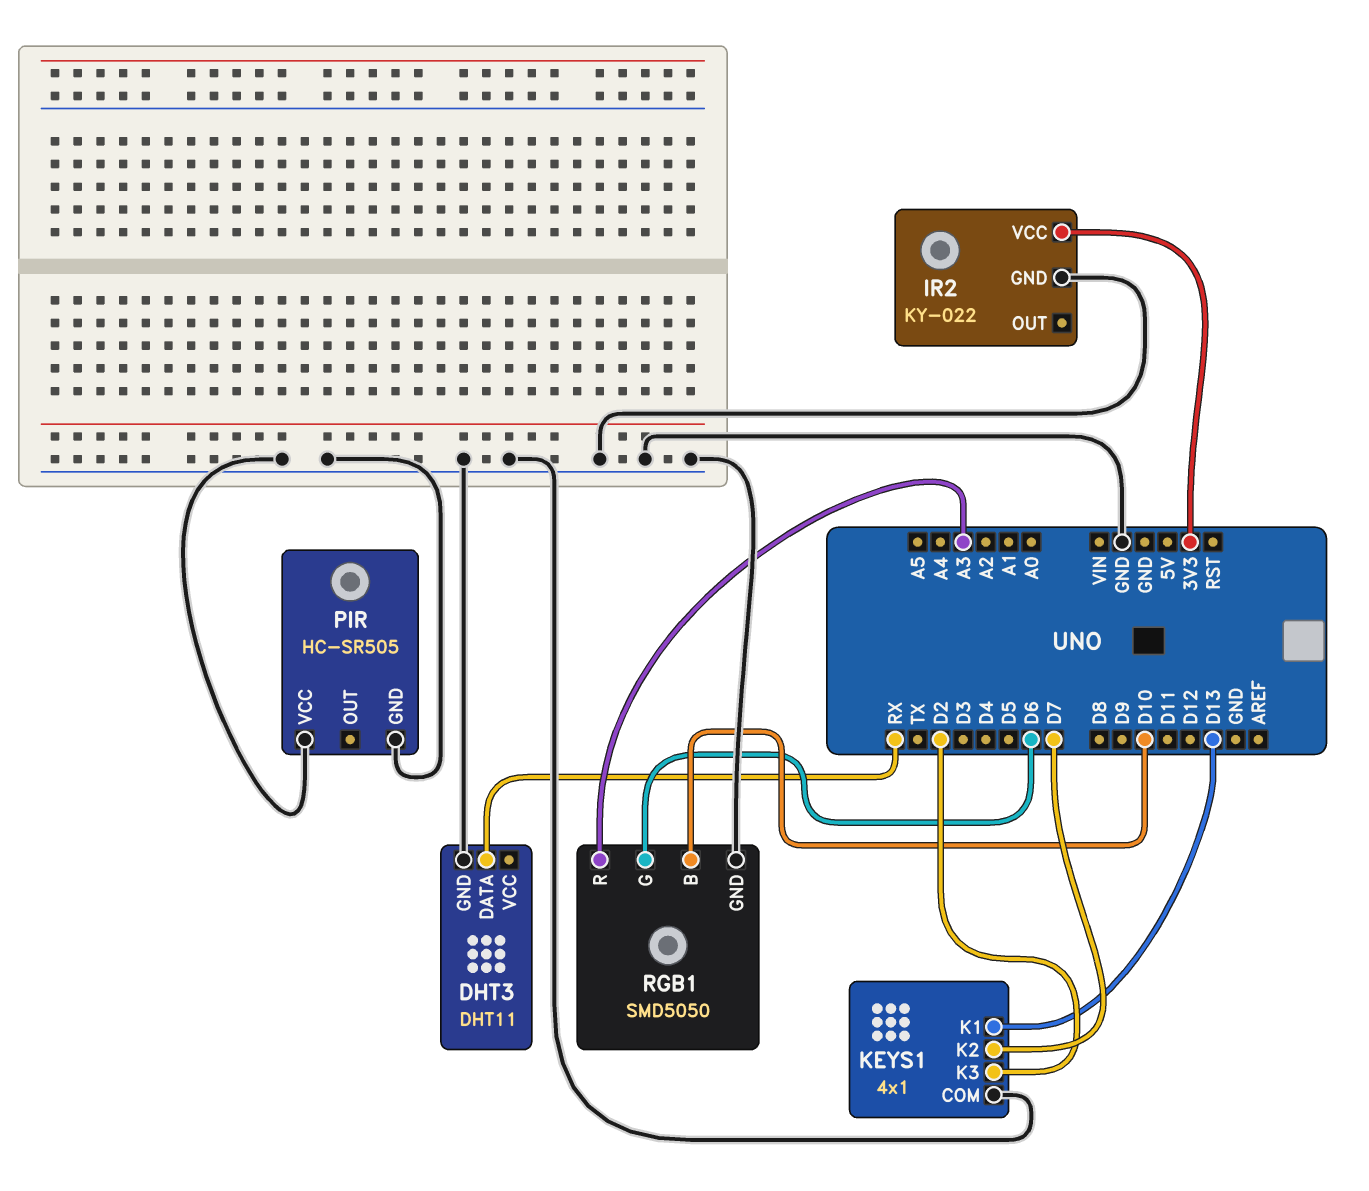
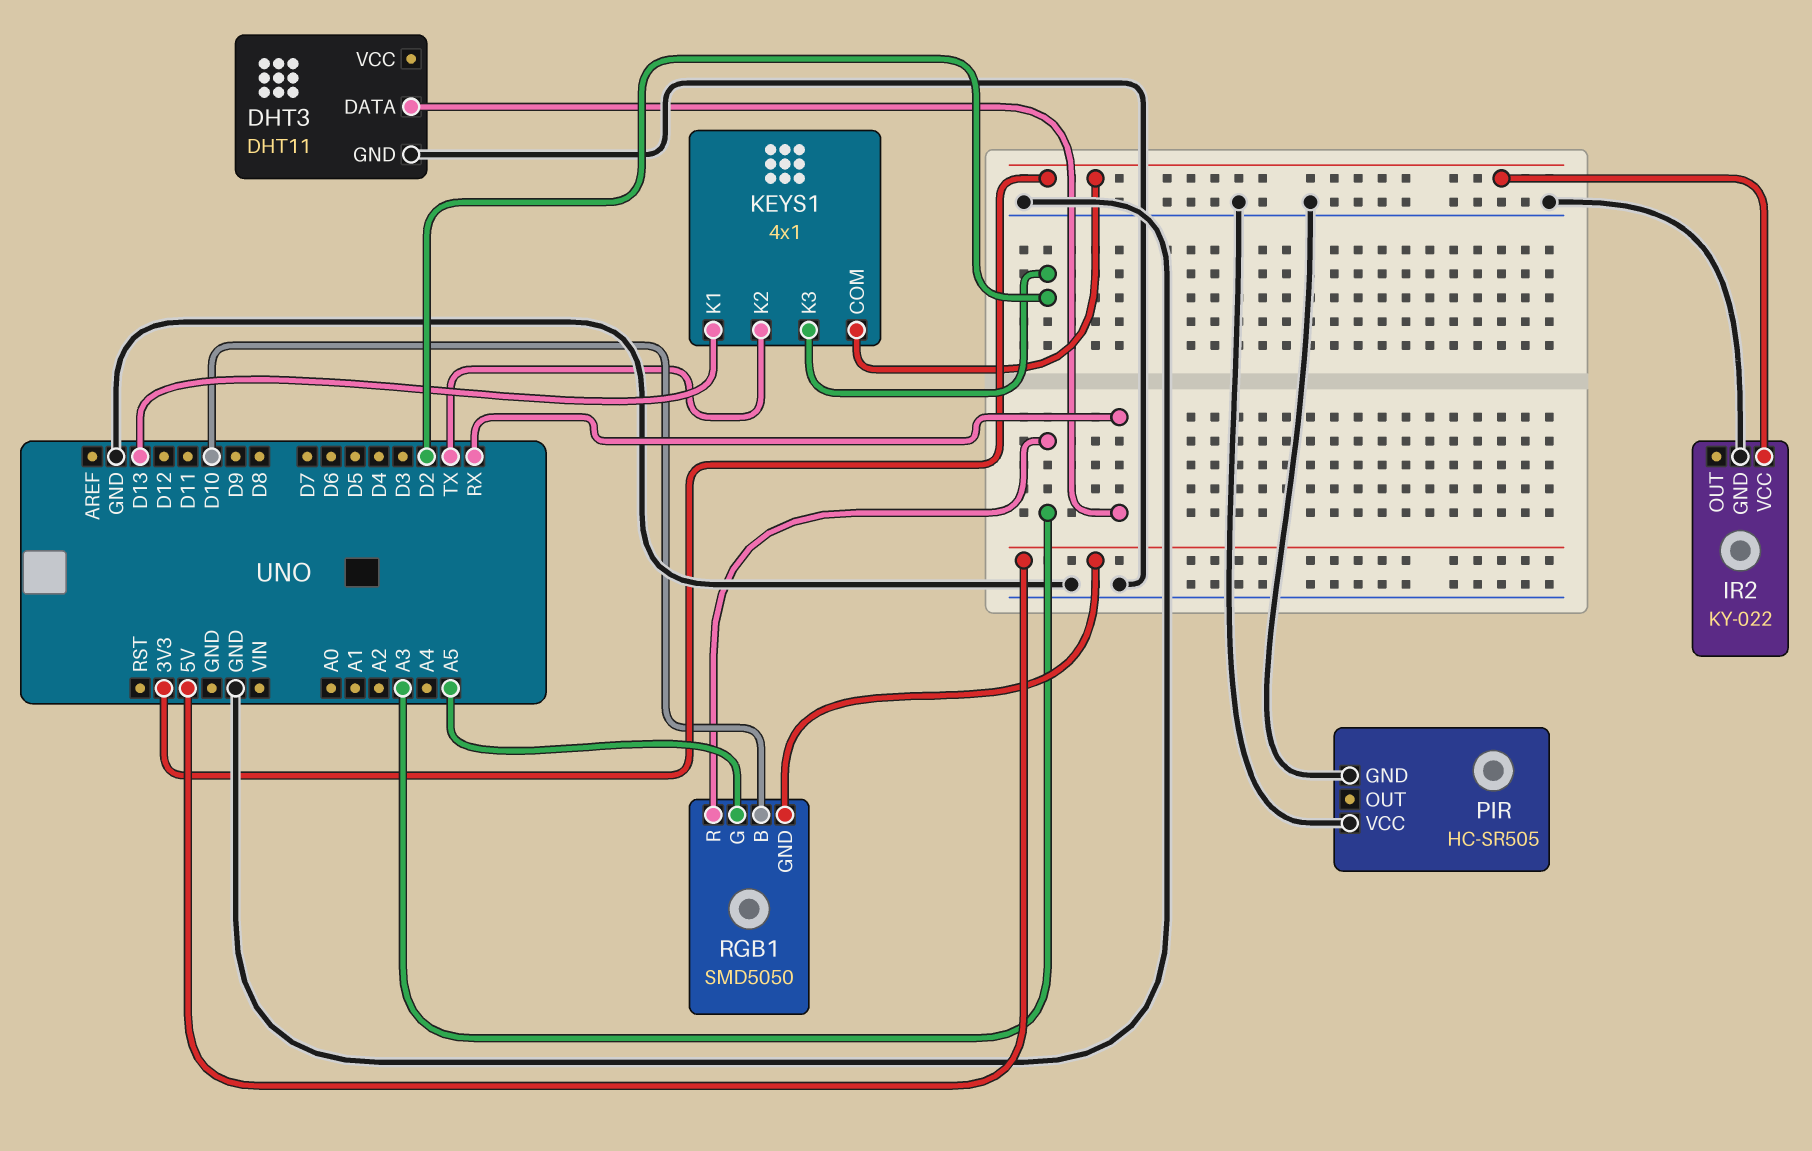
KEYS1 pin COM: GND -> 3V3
KEYS1 pin K2: D7 -> TX
RGB1 pin G: D6 -> A5
RGB1 pin GND: GND -> 5V

